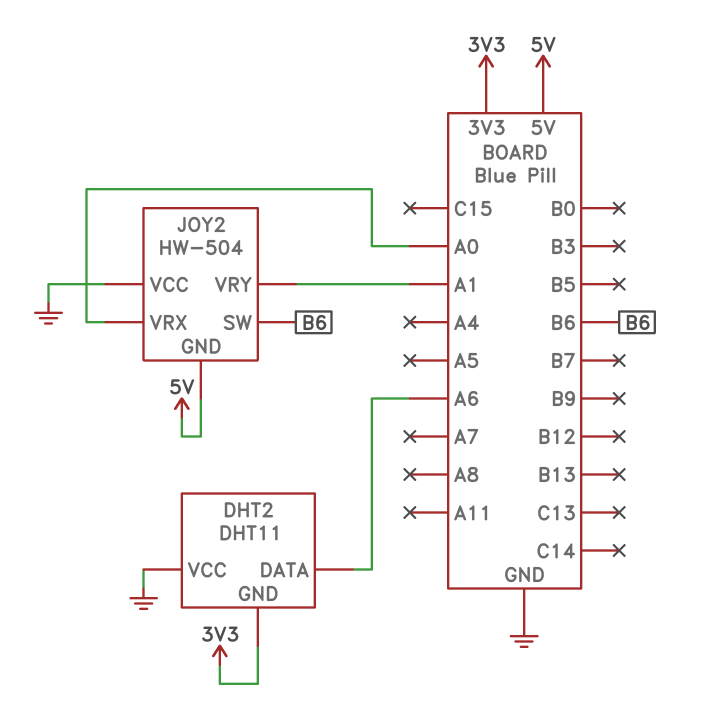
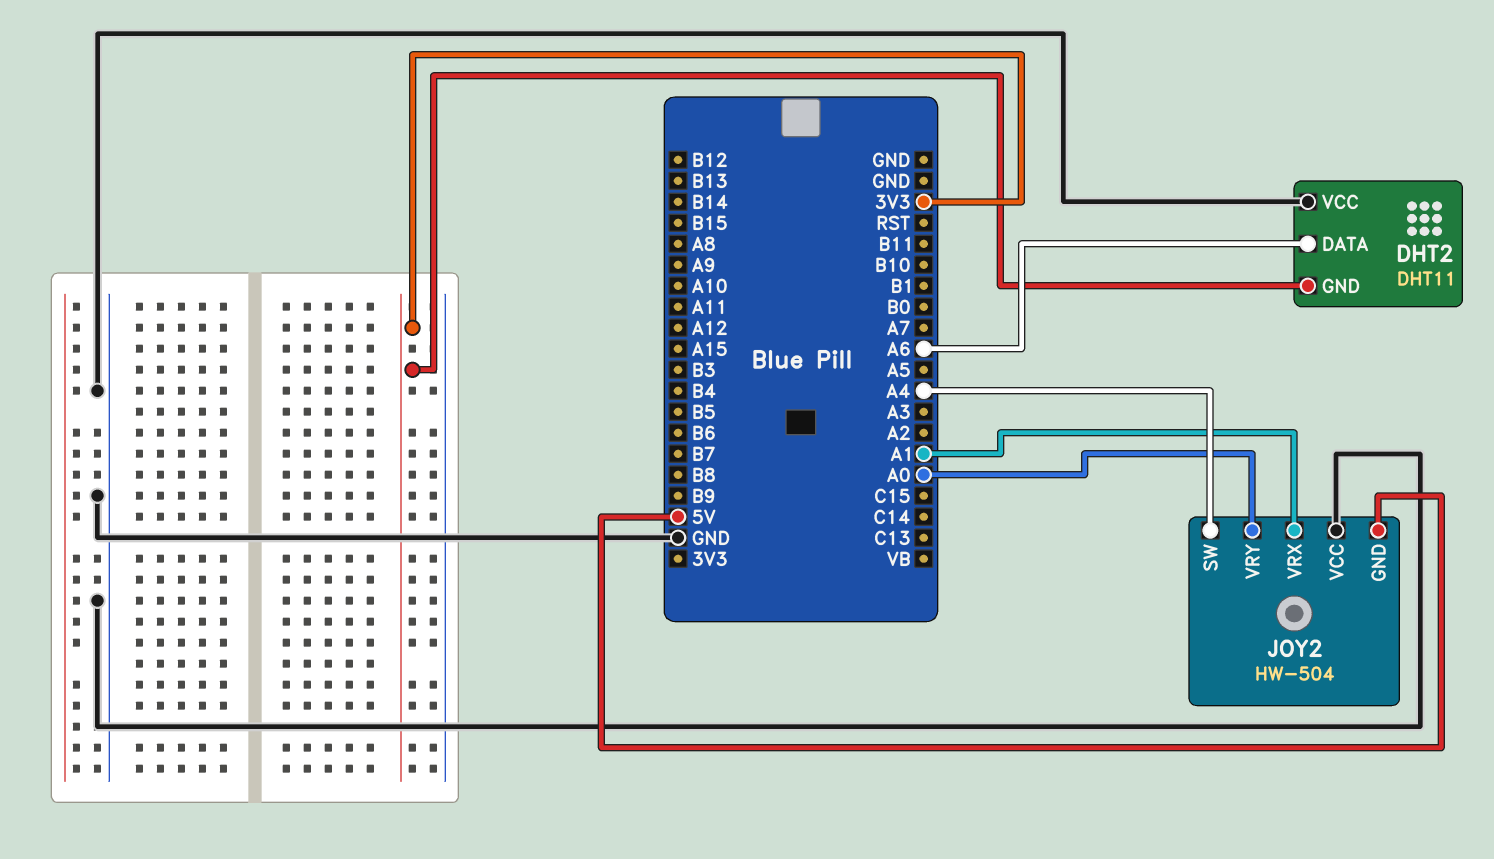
JOY2 pin SW: B6 -> A4
JOY2 pin VRX: A0 -> A1
JOY2 pin VRY: A1 -> A0

